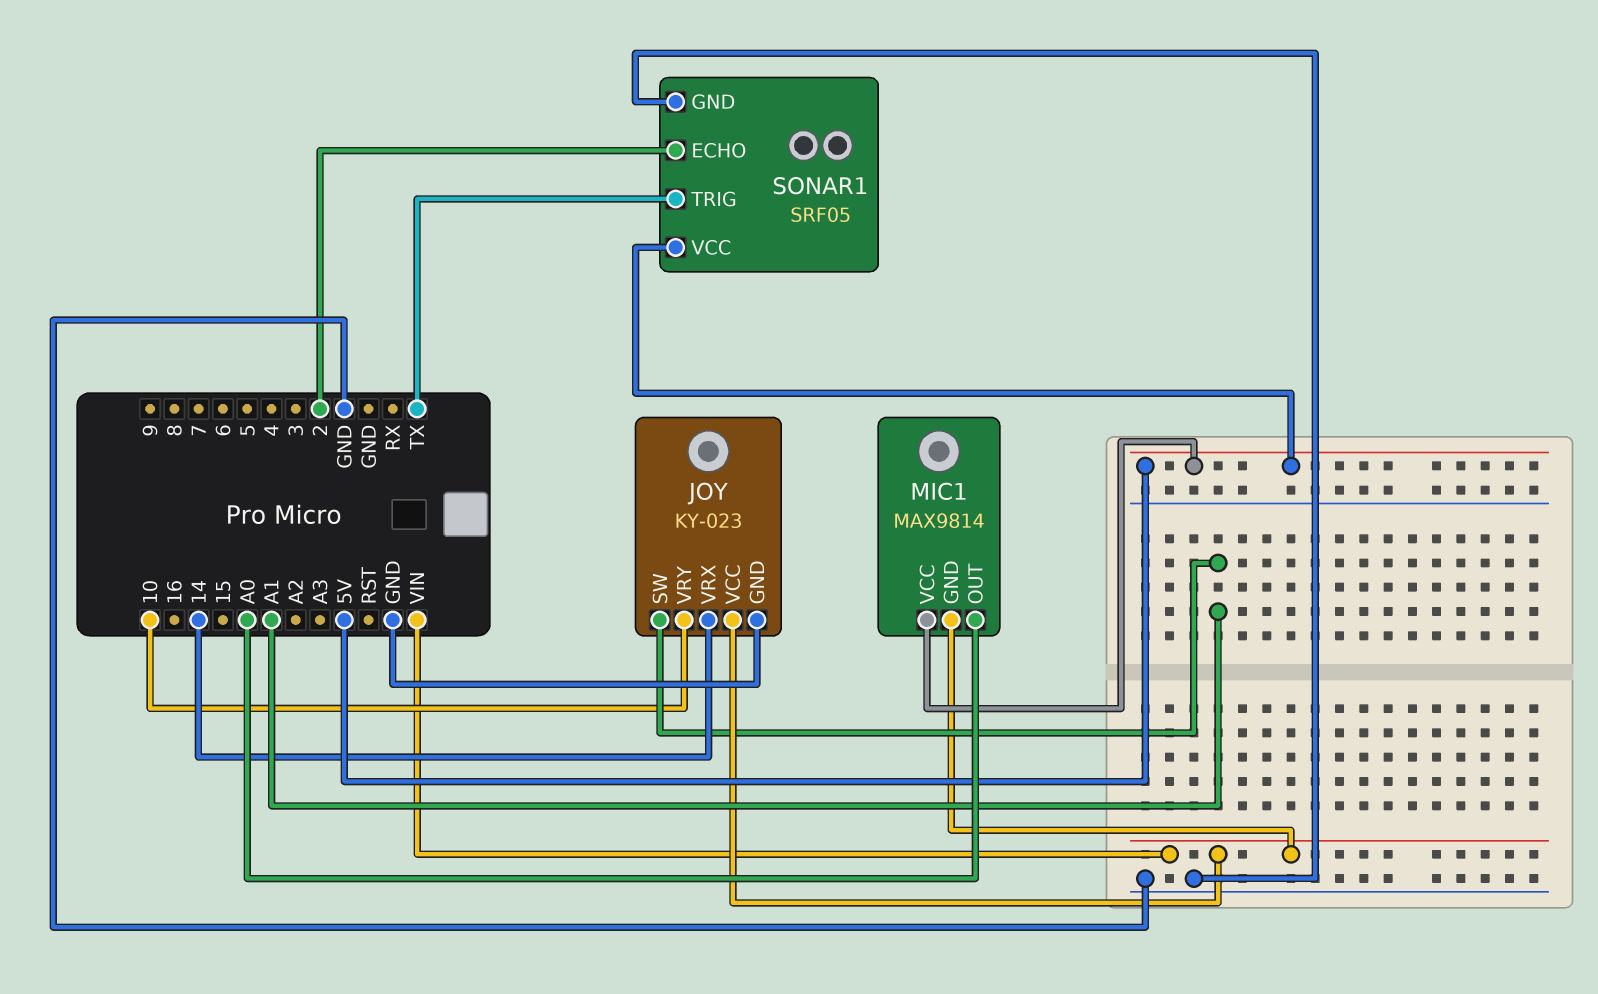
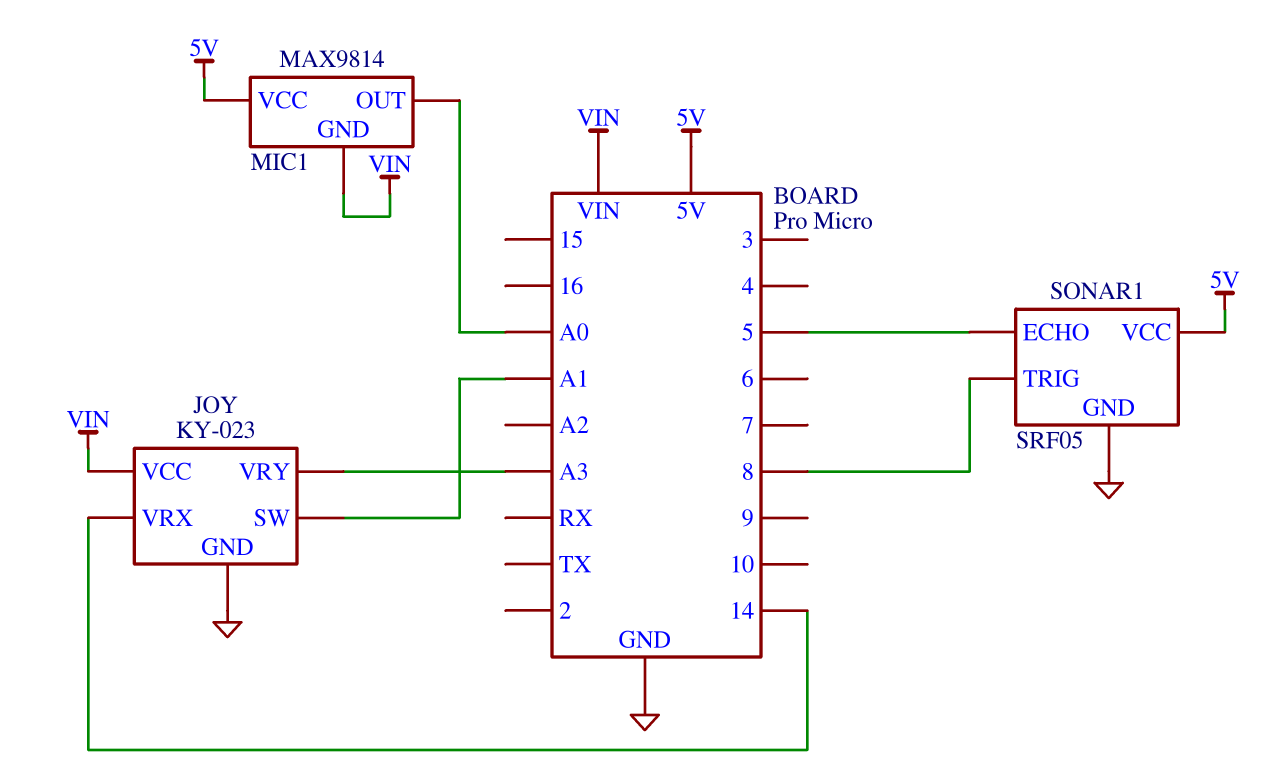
JOY pin VRY: 10 -> A3
SONAR1 pin ECHO: 2 -> 5
SONAR1 pin TRIG: TX -> 8

